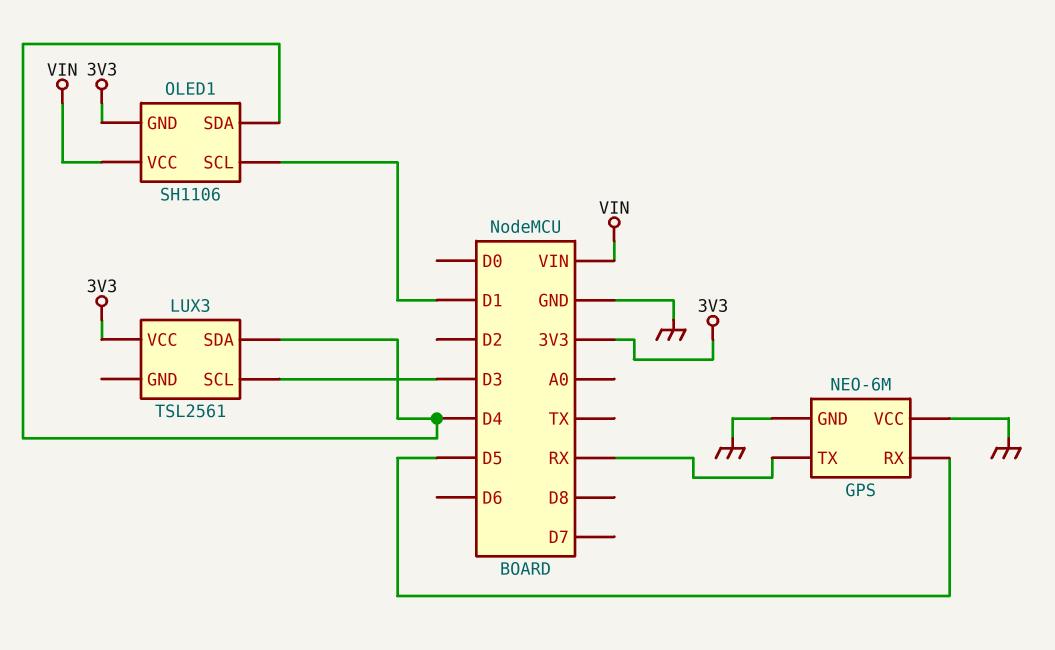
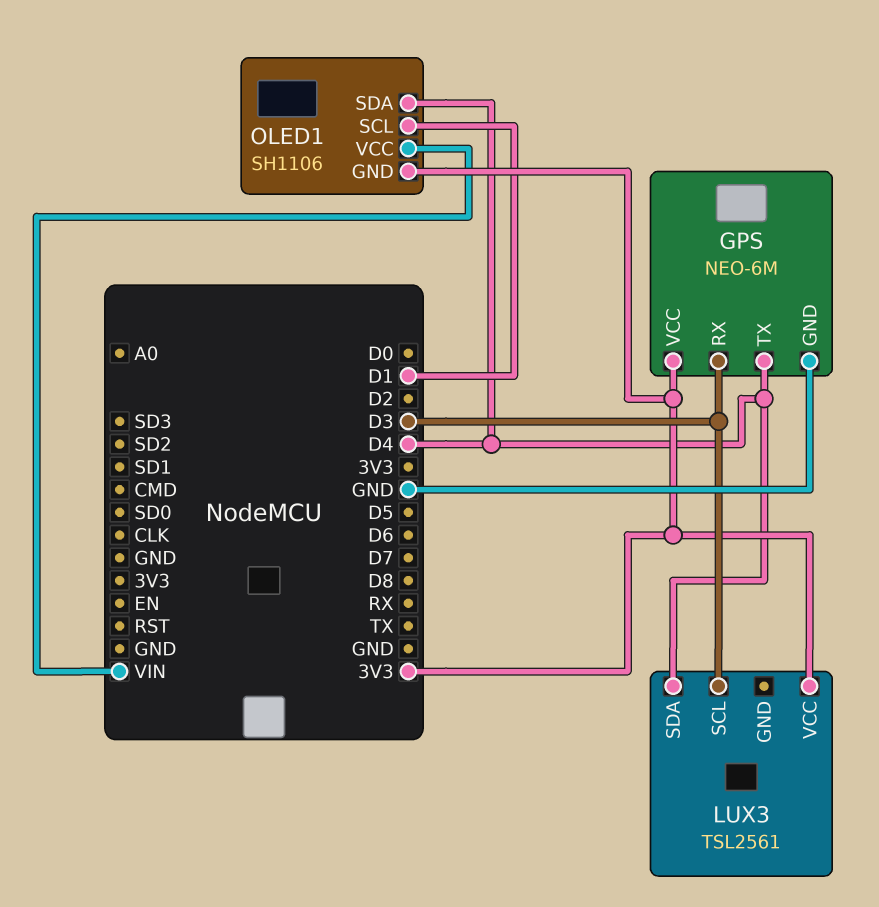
GPS pin RX: D5 -> D3
GPS pin TX: RX -> D4
GPS pin VCC: GND -> 3V3

